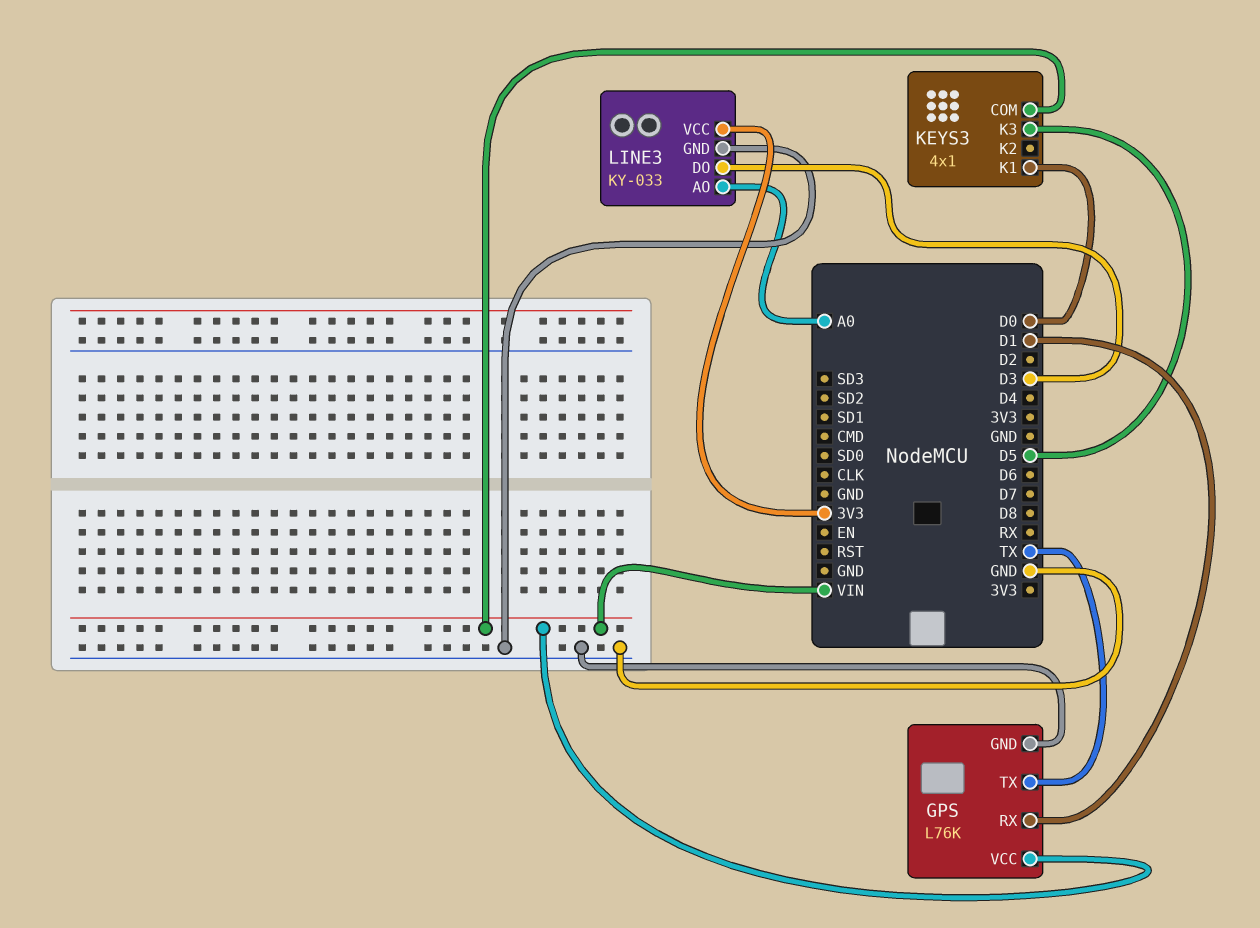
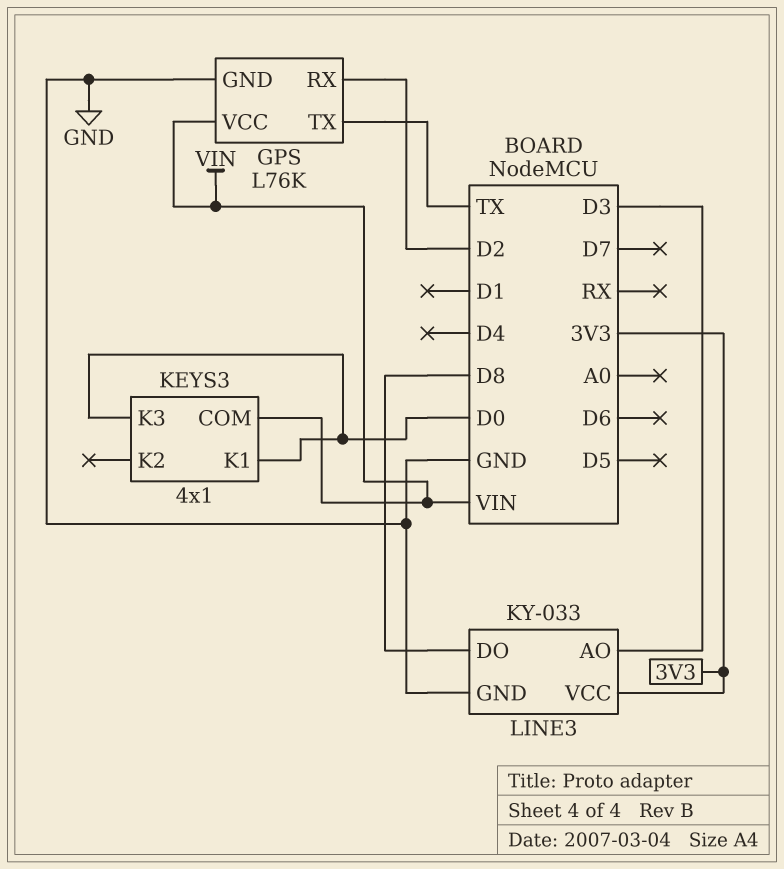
GPS pin RX: D1 -> D2
KEYS3 pin K3: D5 -> D0
LINE3 pin AO: A0 -> D3
LINE3 pin DO: D3 -> D8

